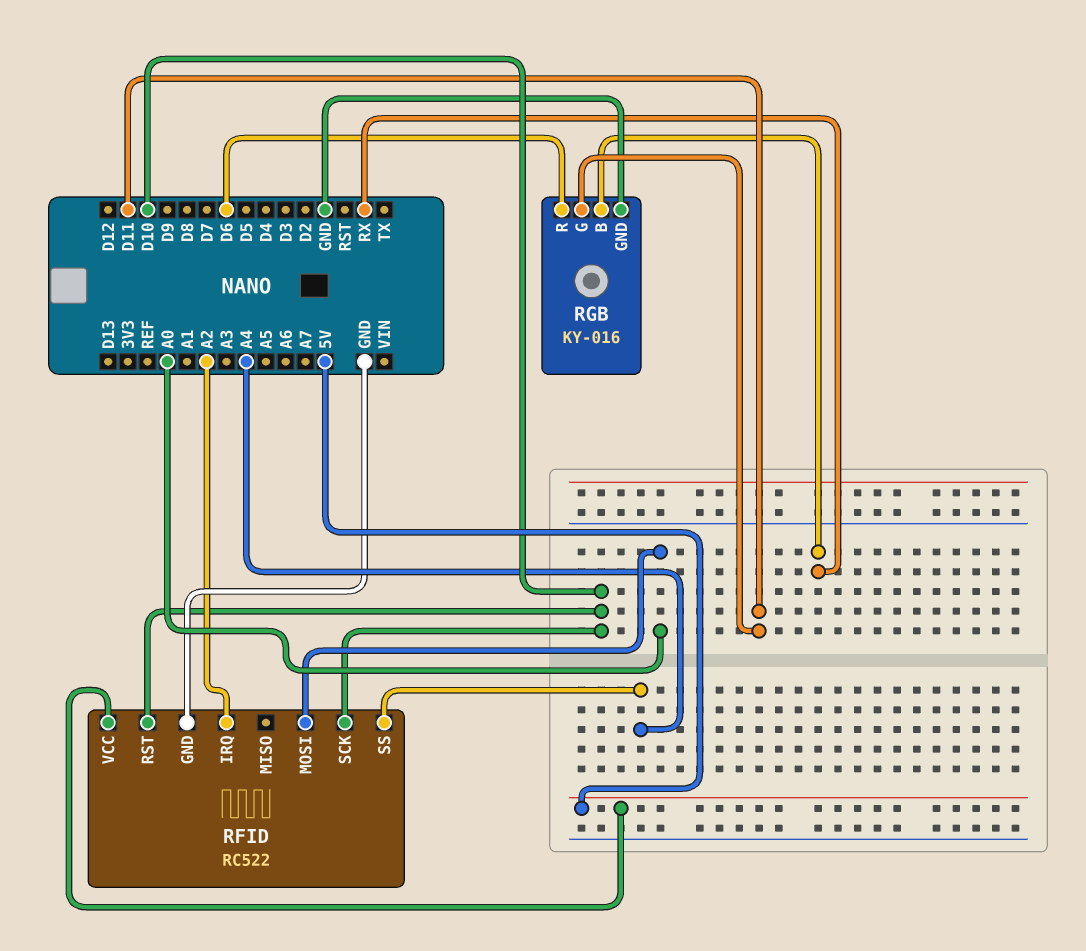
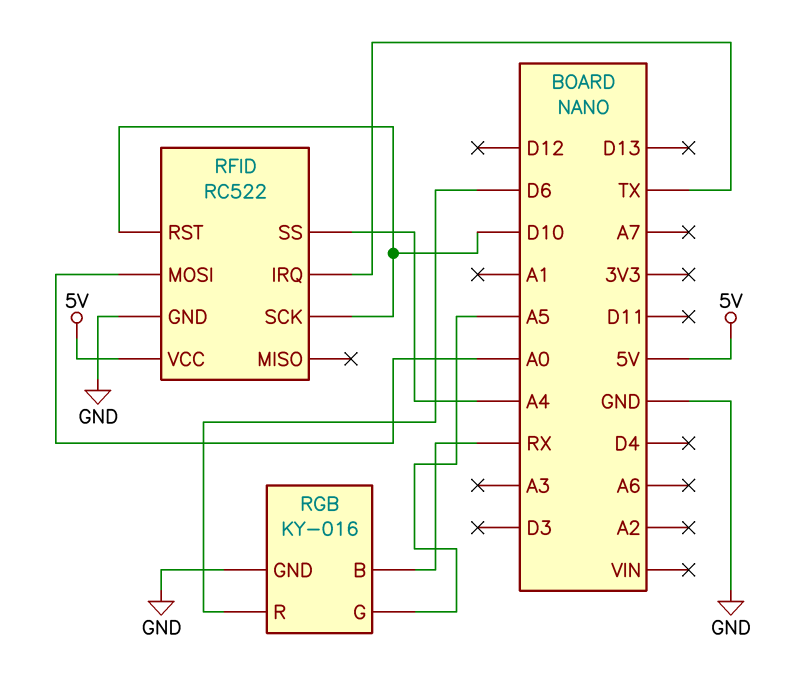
RFID pin IRQ: A2 -> TX
RGB pin G: D11 -> A5

